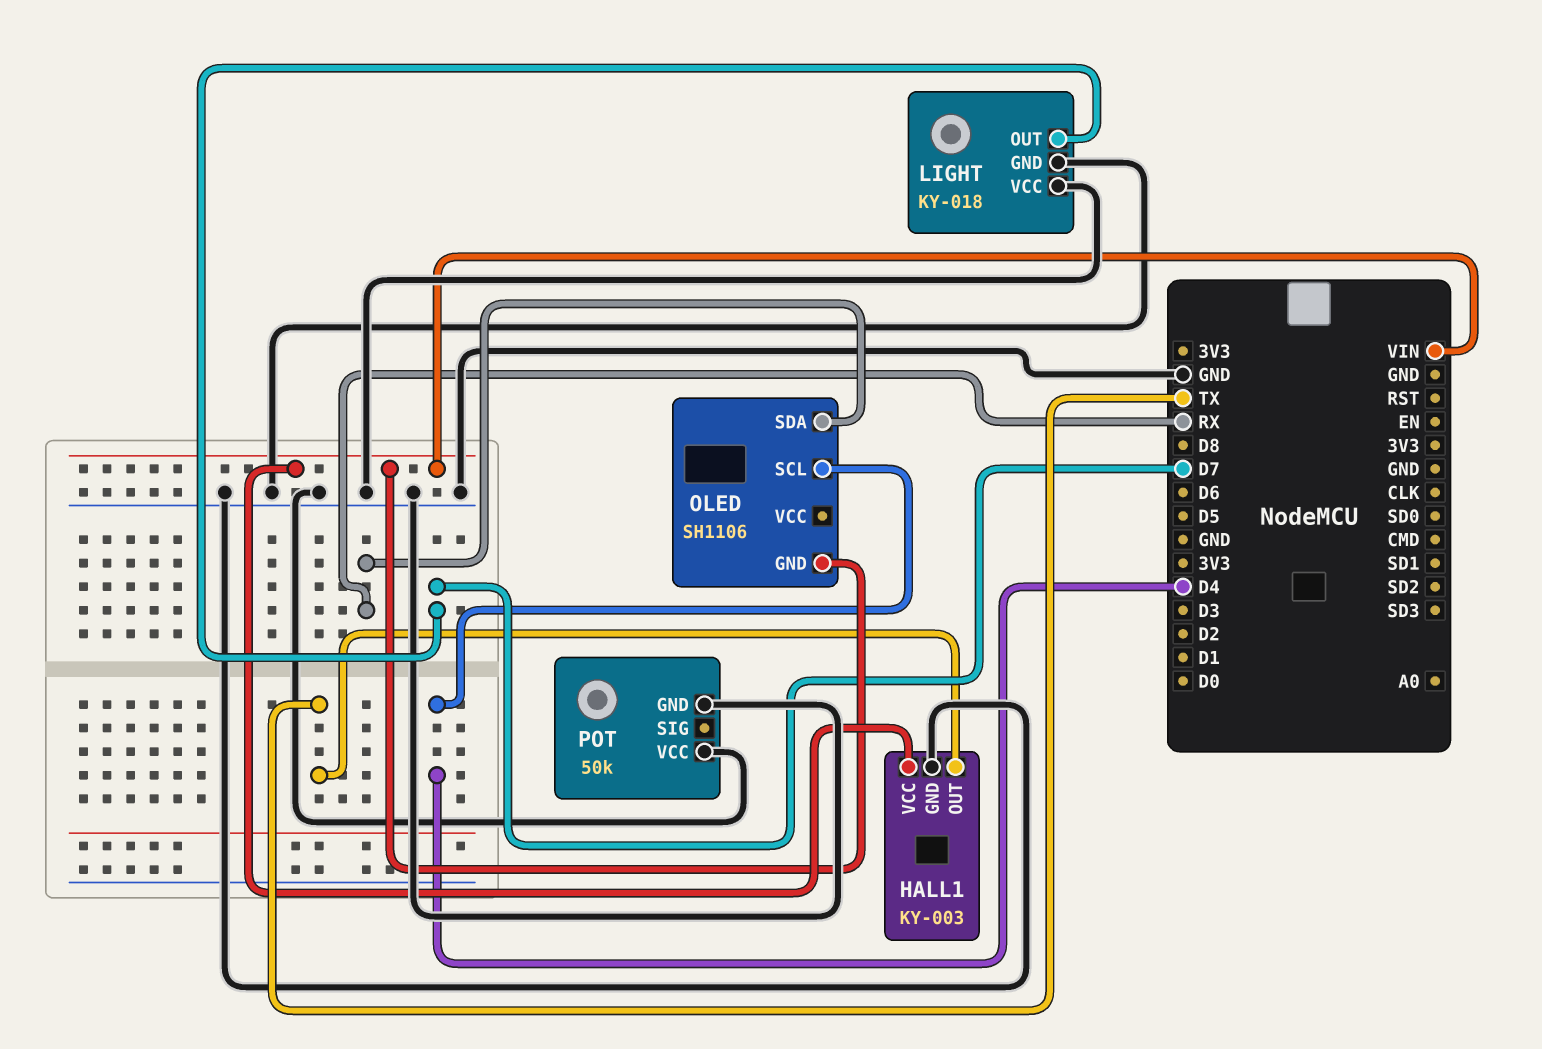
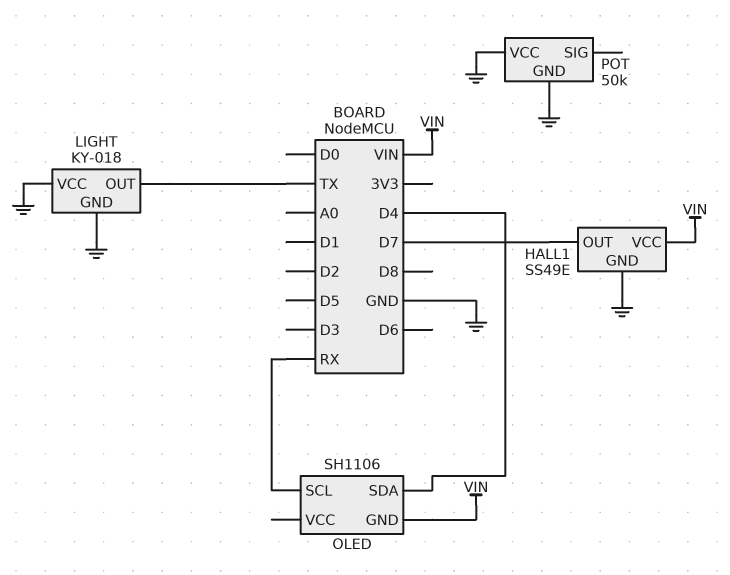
HALL1: KY-003 -> SS49E
HALL1 pin OUT: TX -> D7
LIGHT pin OUT: D7 -> TX
OLED pin SCL: D4 -> RX
OLED pin SDA: RX -> D4

